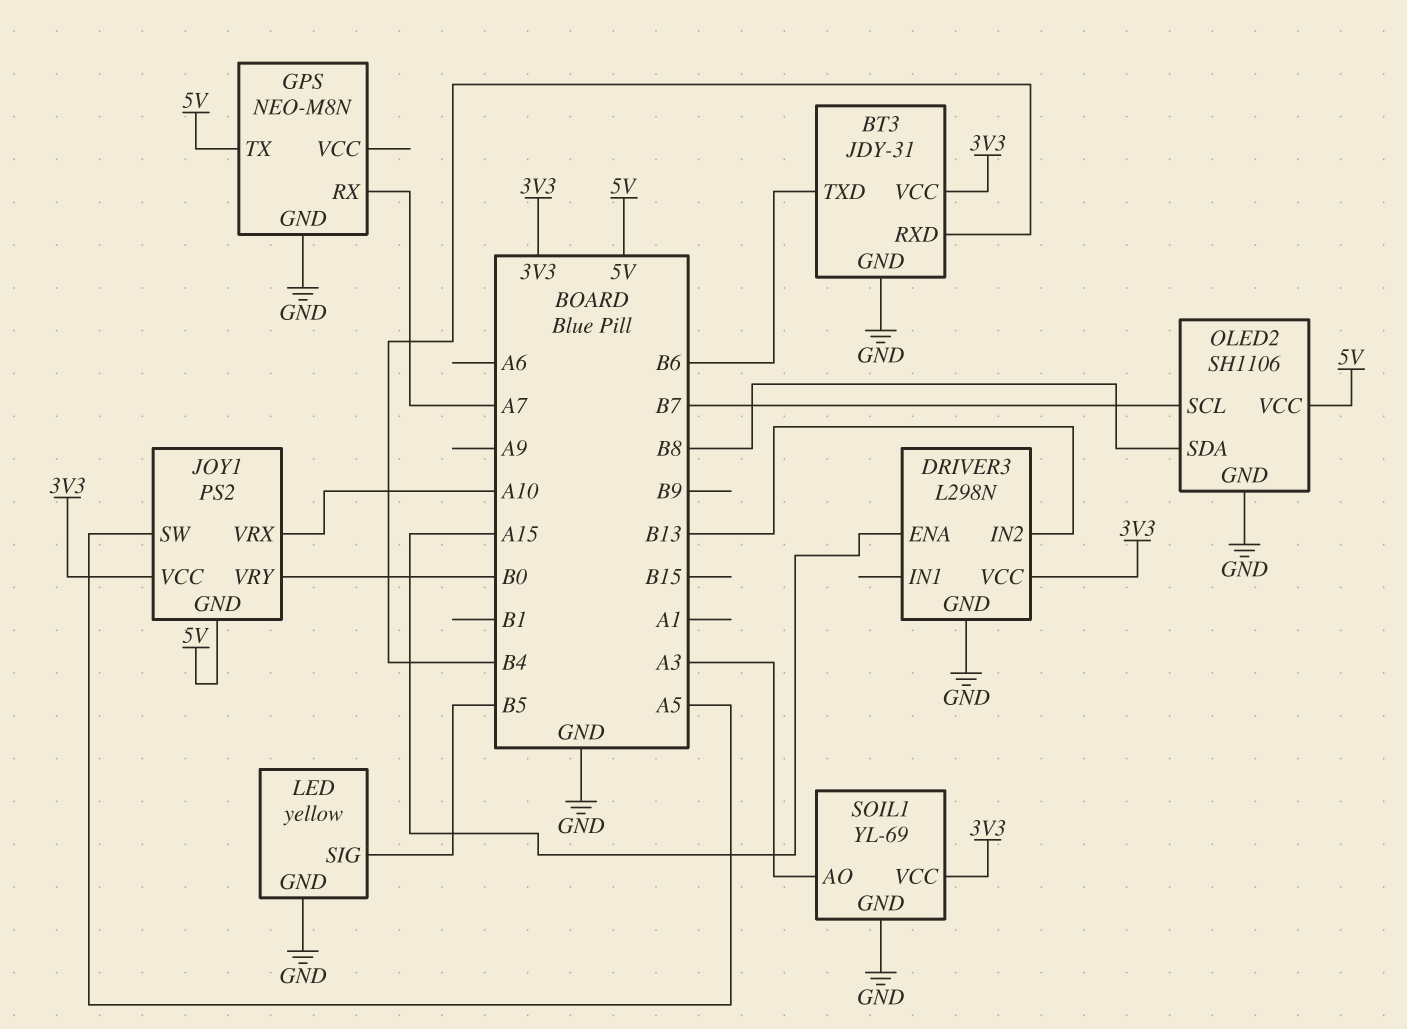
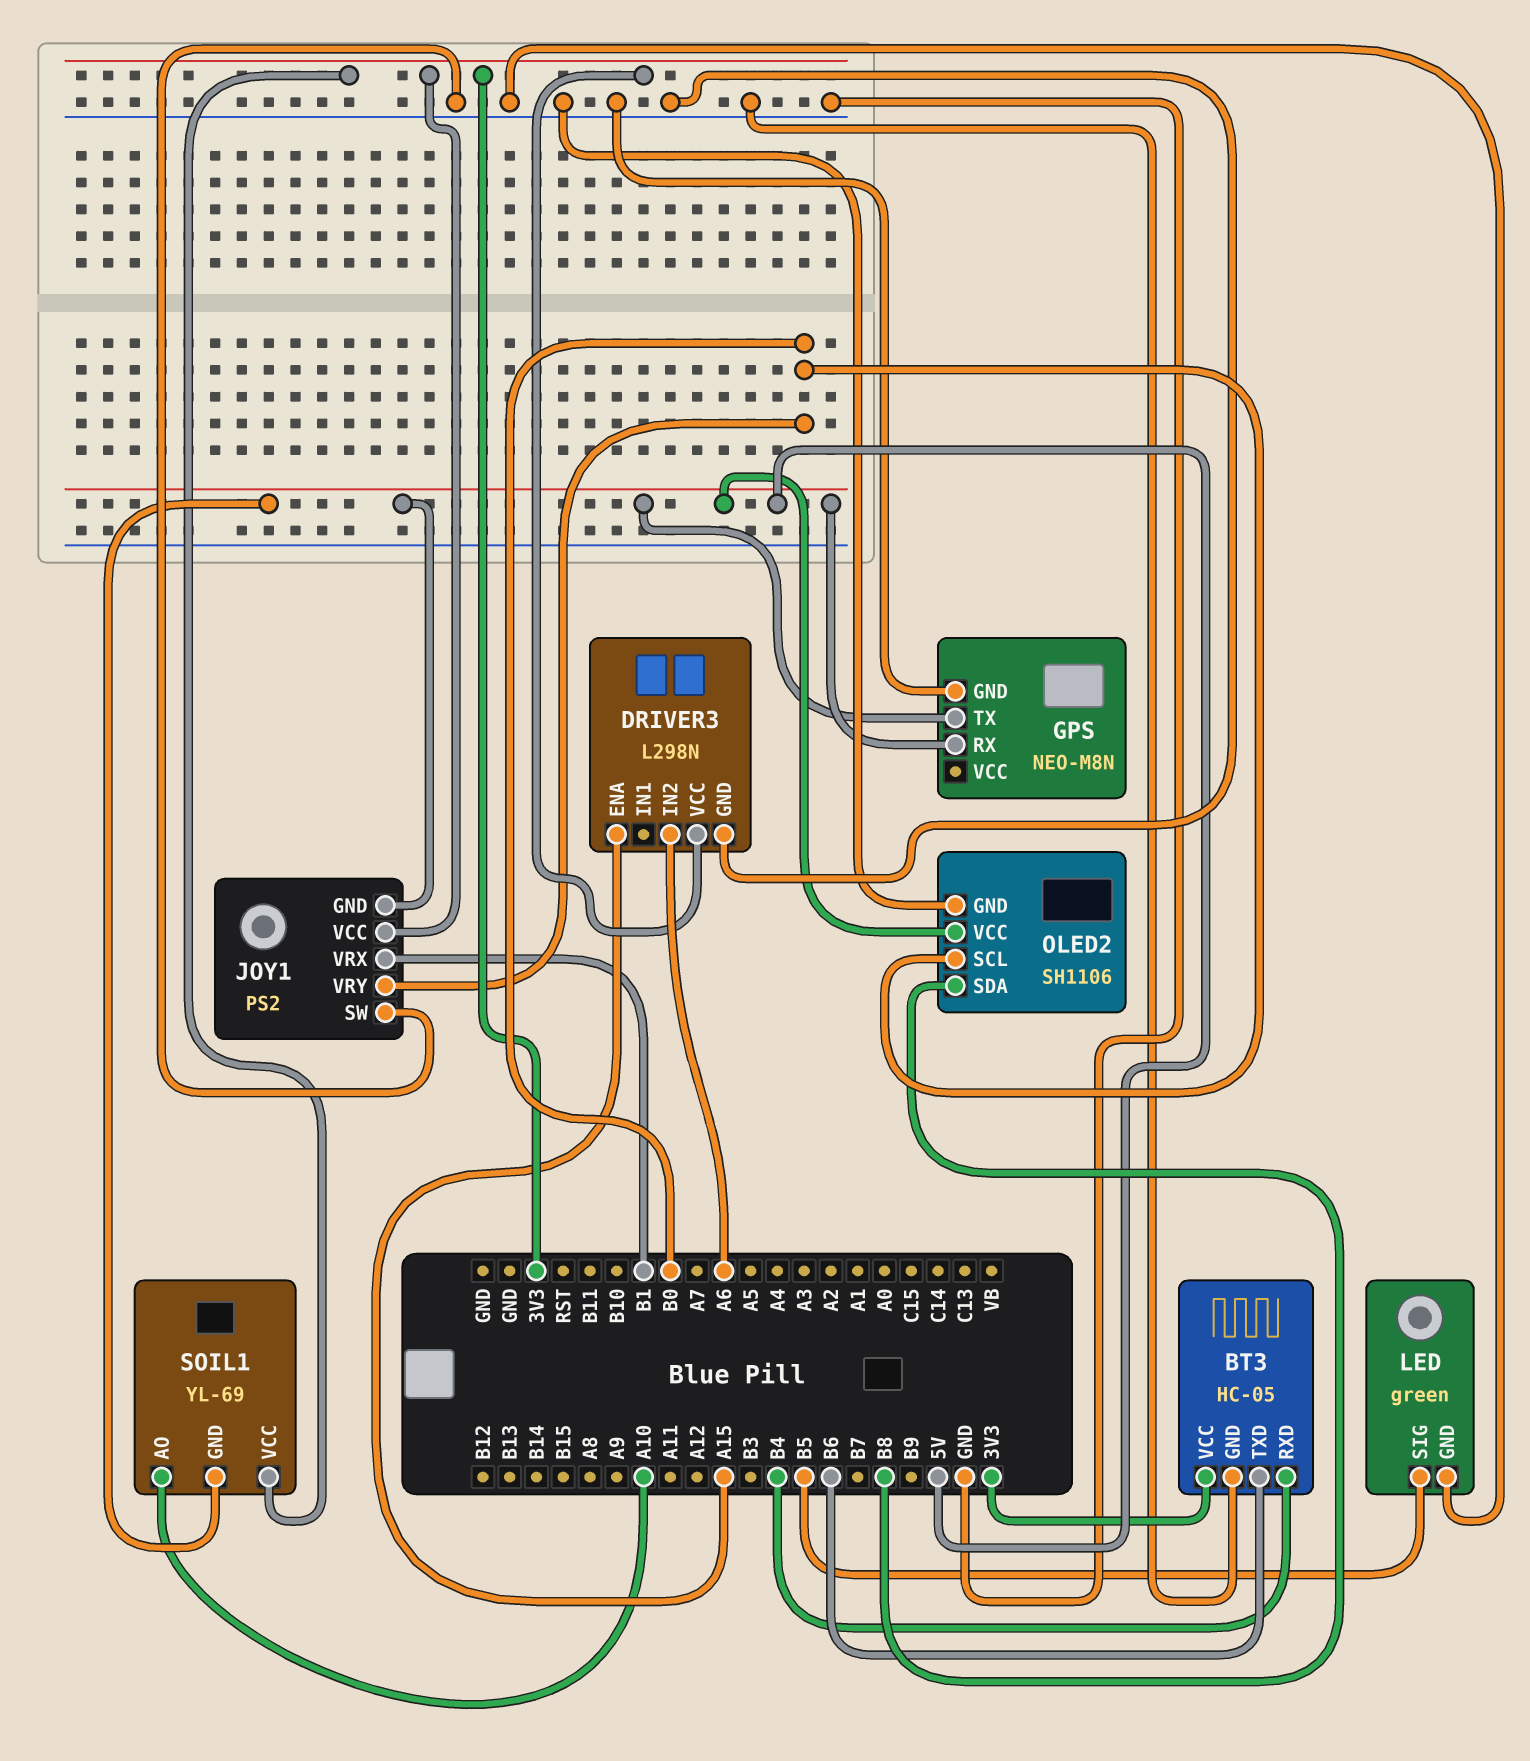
BT3: JDY-31 -> HC-05
DRIVER3 pin IN2: B13 -> A6
GPS pin RX: A7 -> 5V
JOY1 pin SW: A5 -> GND
JOY1 pin VRX: A10 -> B1
LED: yellow -> green
OLED2 pin SCL: B7 -> B0
SOIL1 pin AO: A3 -> A10
SOIL1 pin GND: GND -> 5V

